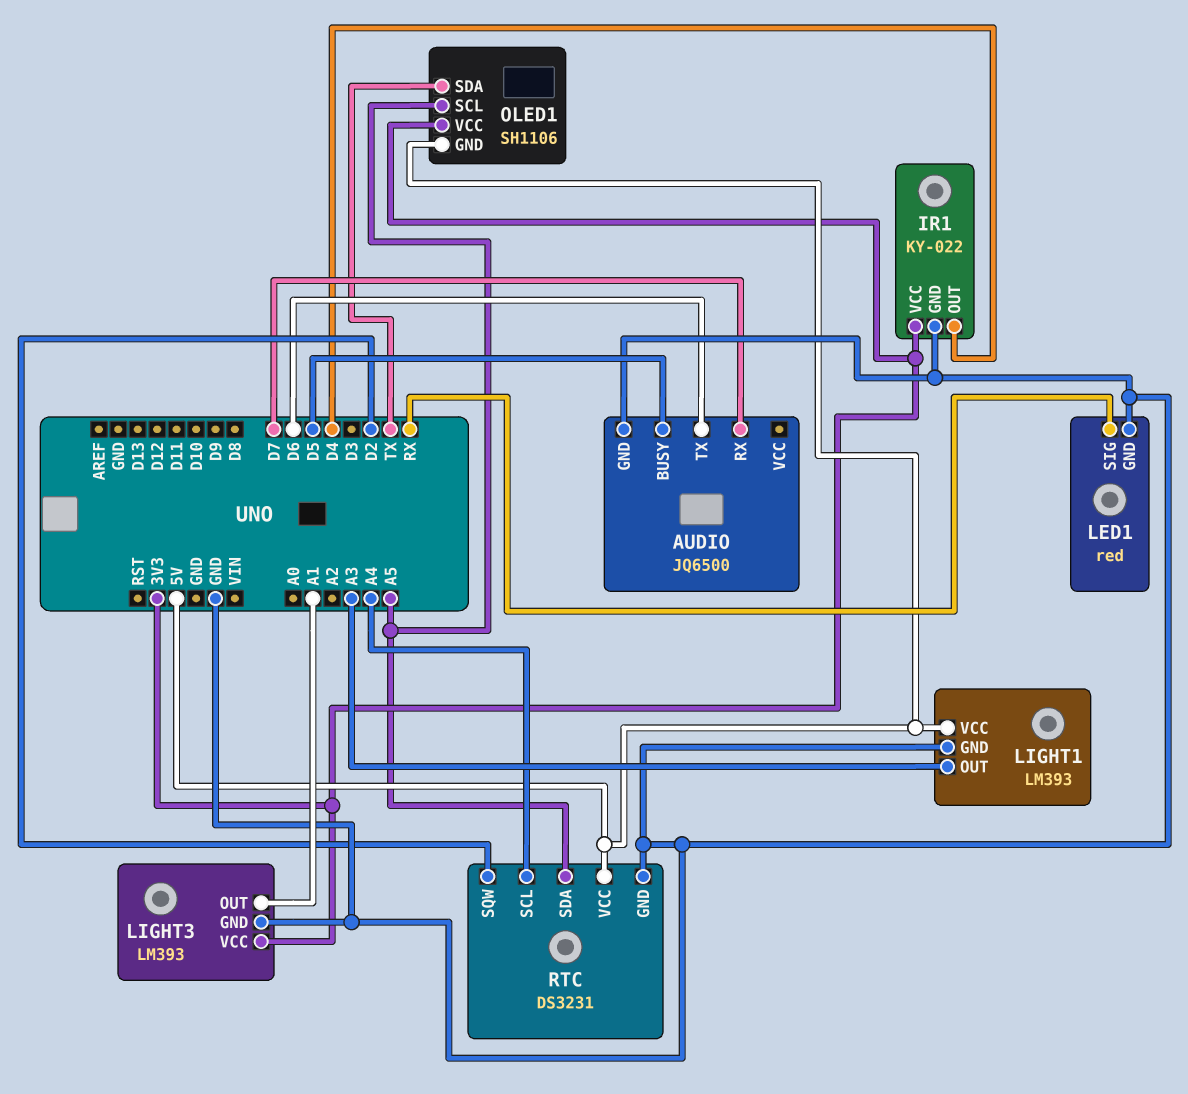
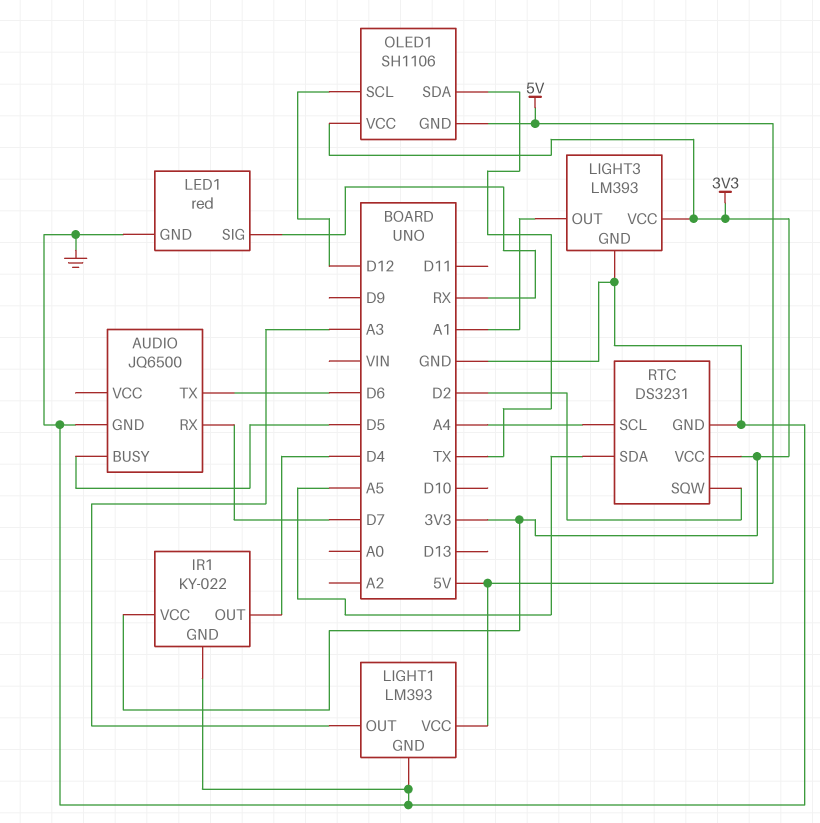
OLED1 pin SCL: A5 -> D12
RTC pin VCC: 5V -> 3V3

